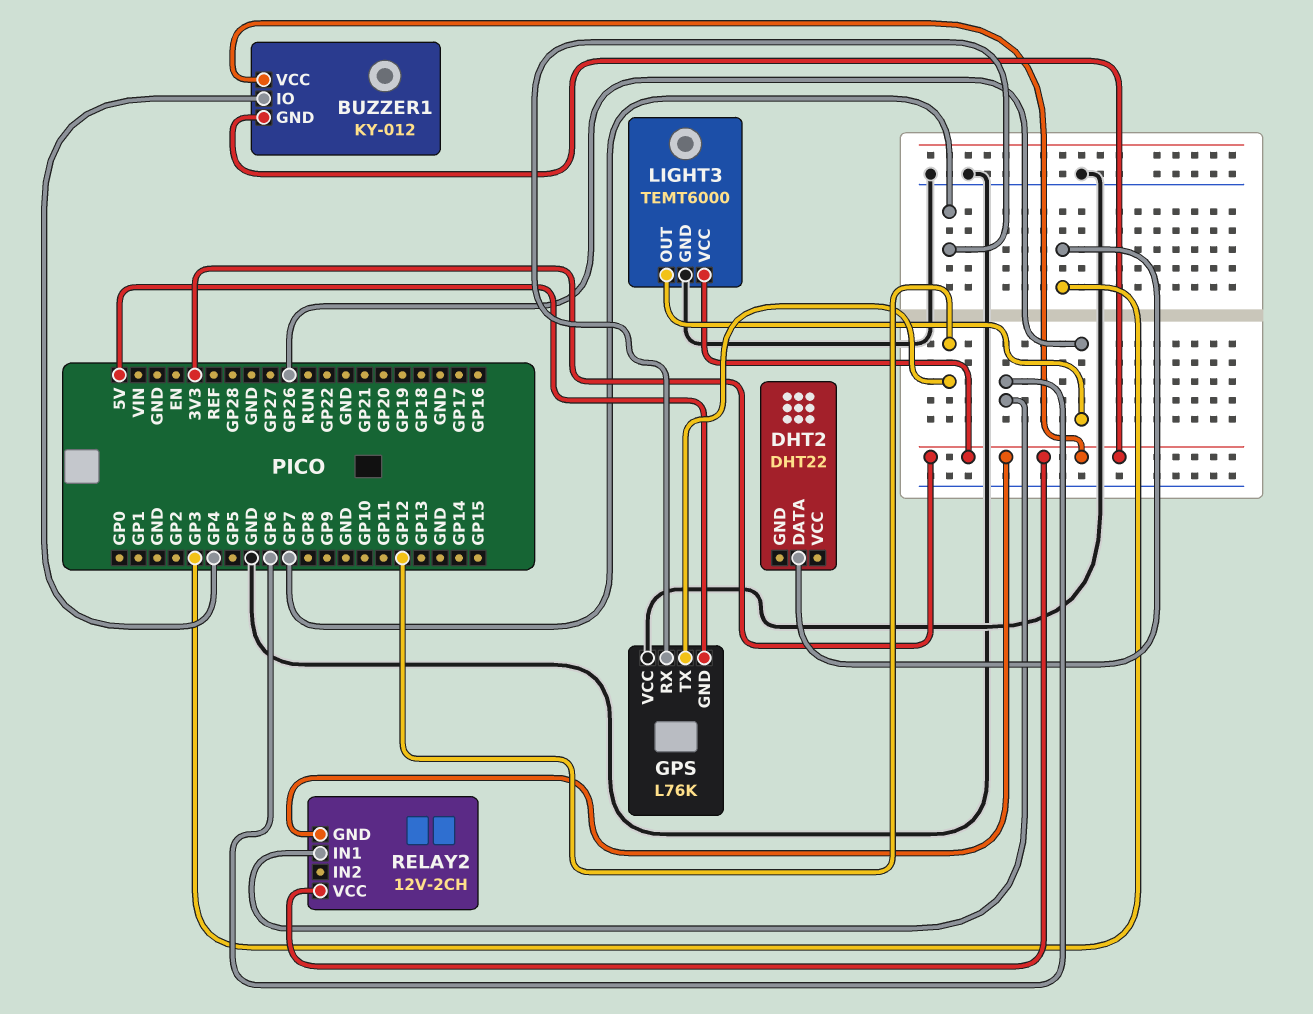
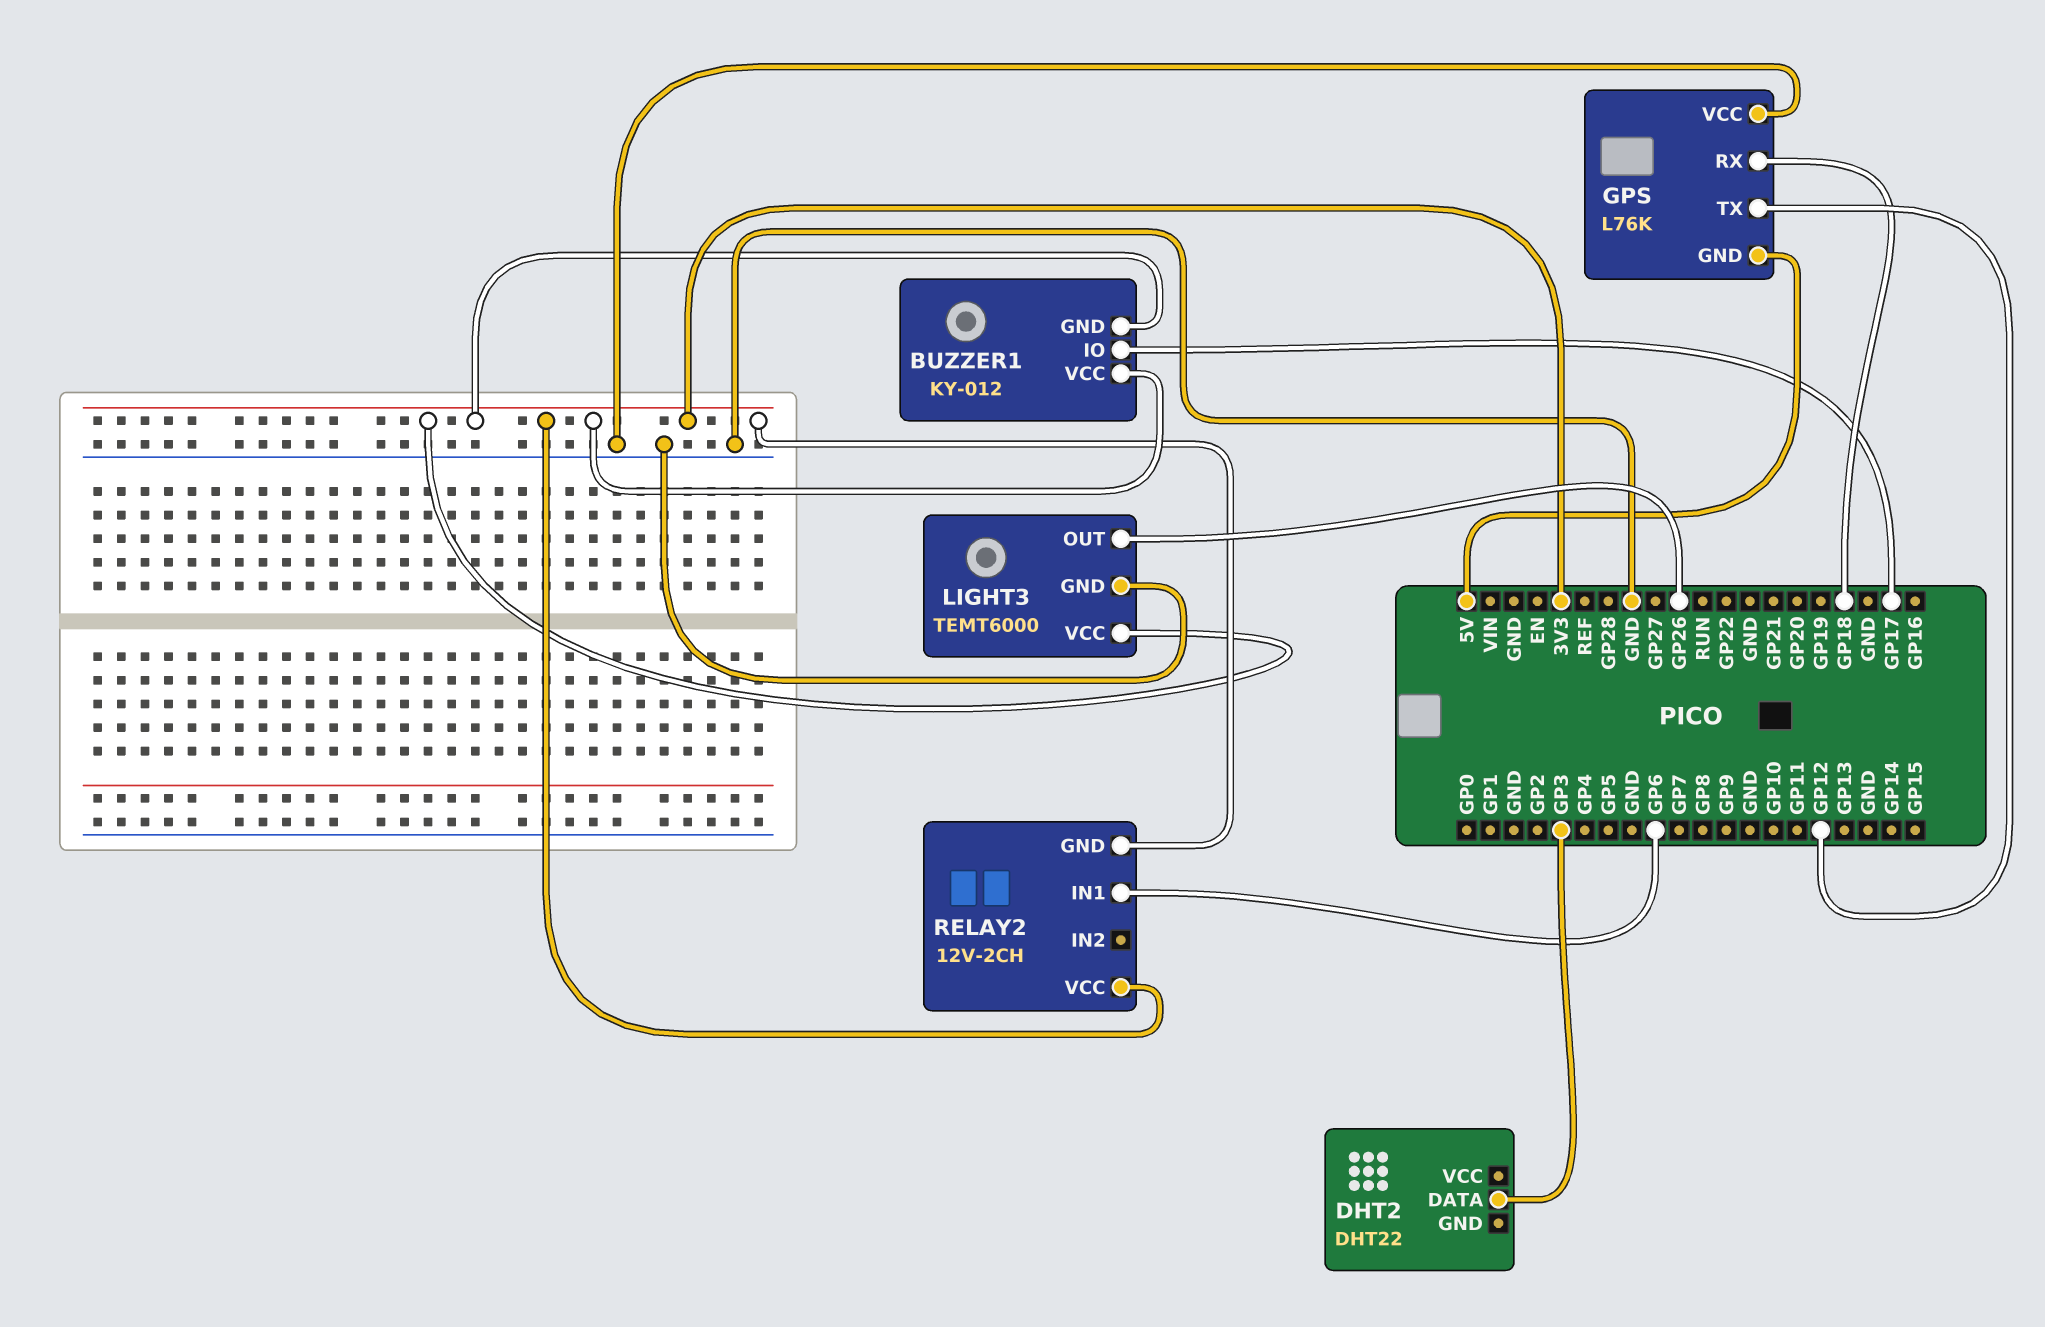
BUZZER1 pin IO: GP4 -> GP17
GPS pin RX: GP7 -> GP18

